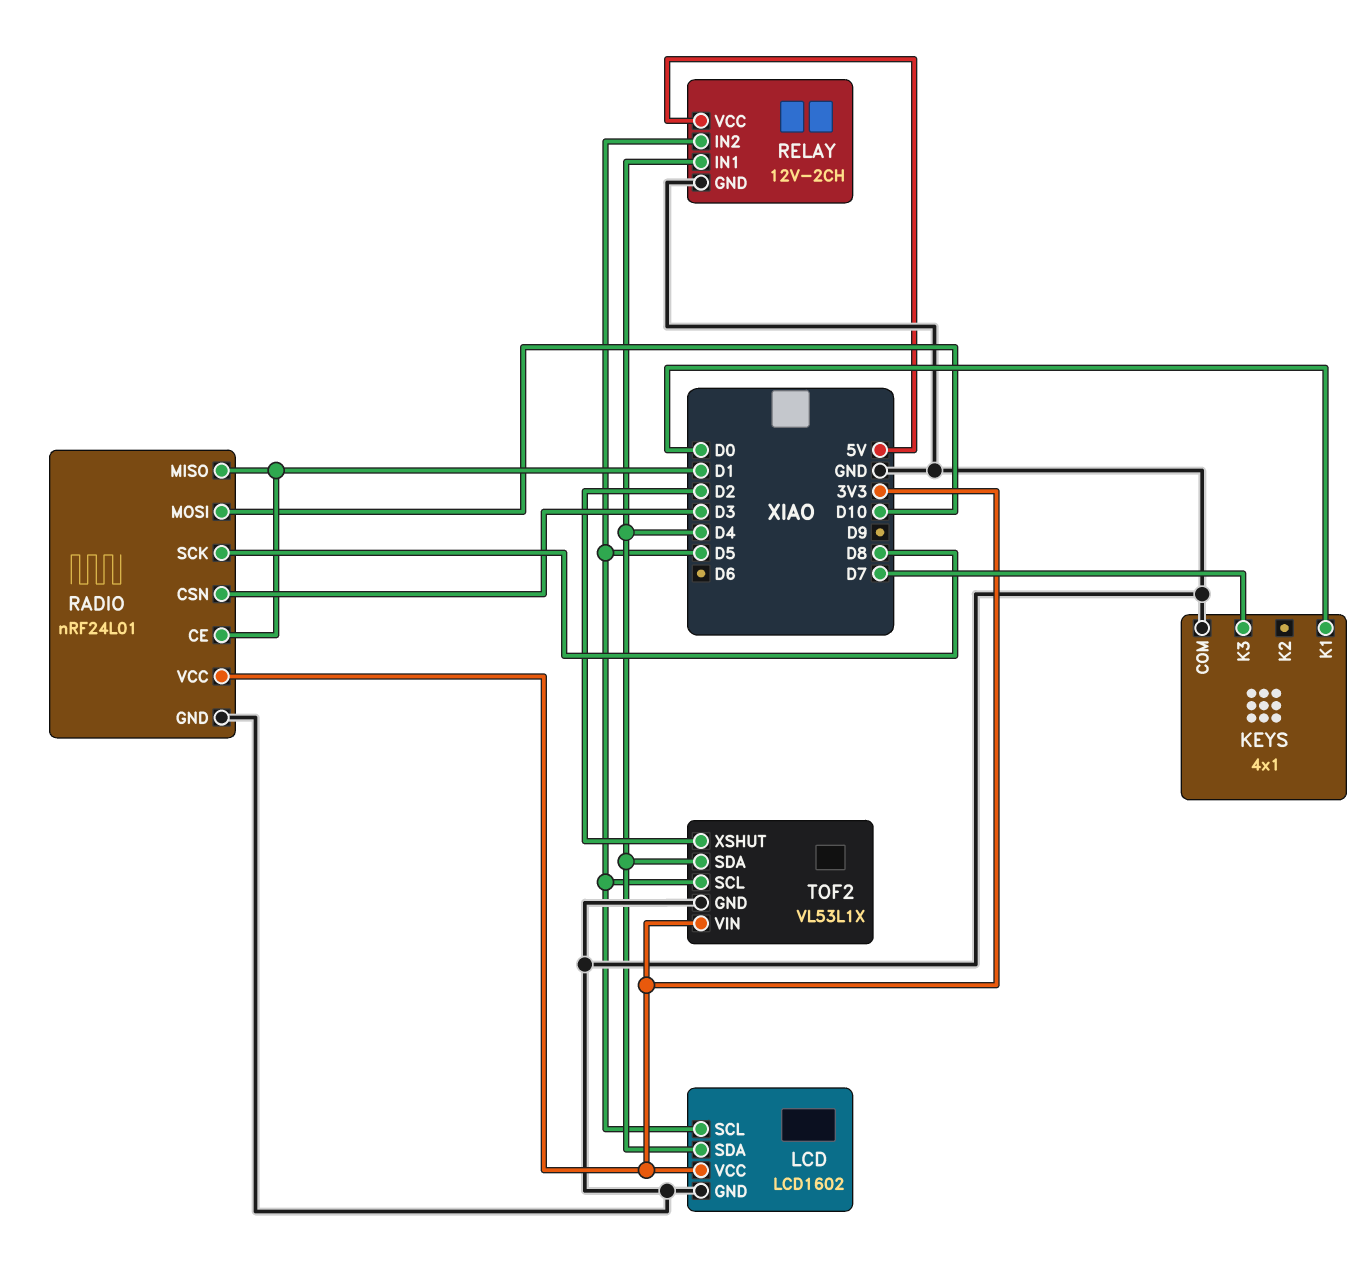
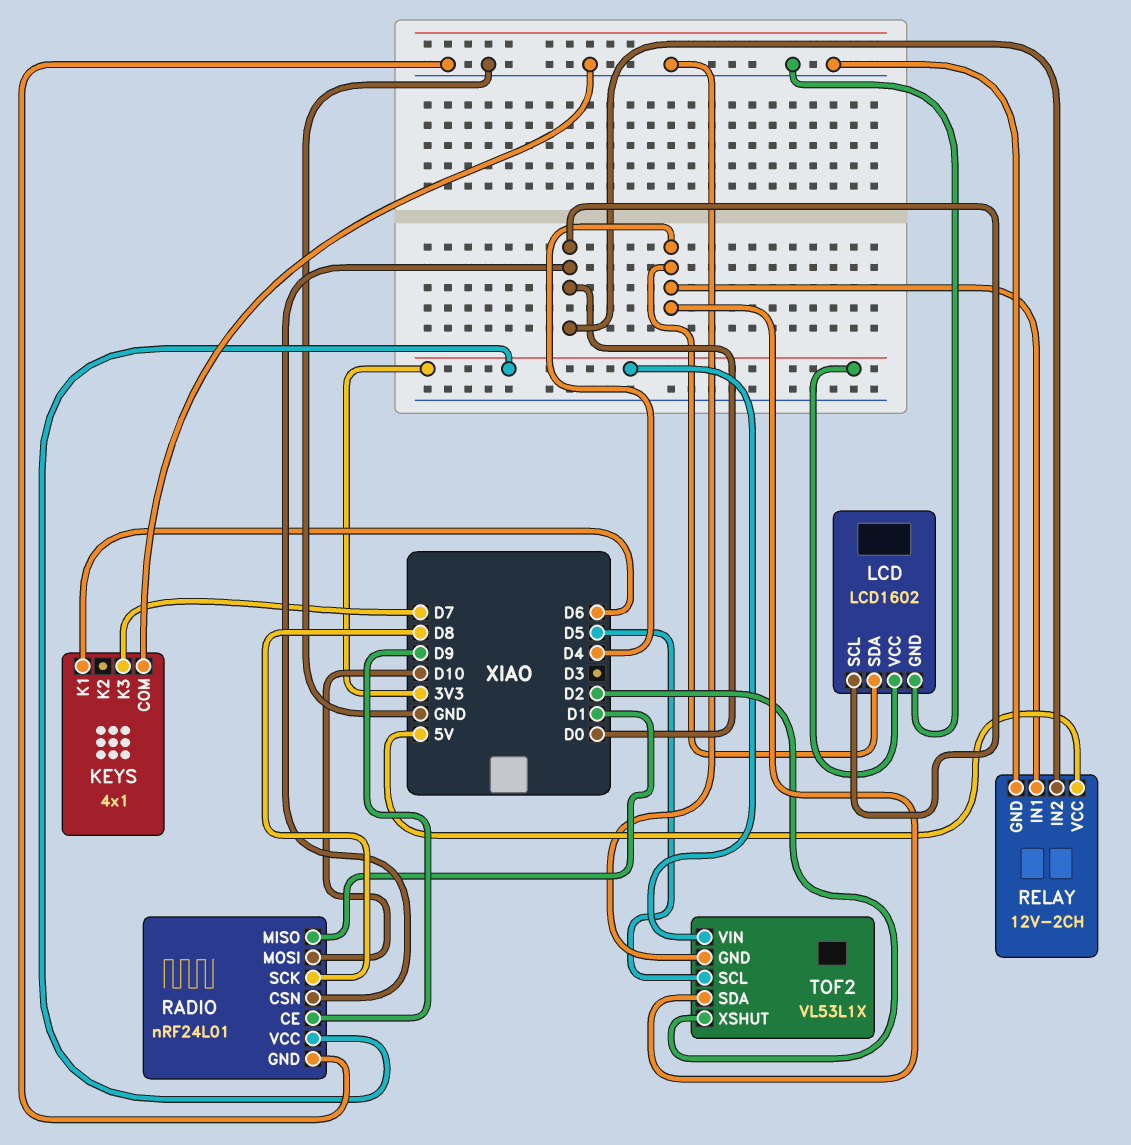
KEYS pin K1: D0 -> D6
LCD pin SCL: D5 -> D0
RADIO pin CE: D1 -> D9
RADIO pin CSN: D3 -> D0
RELAY pin IN2: D5 -> D0

